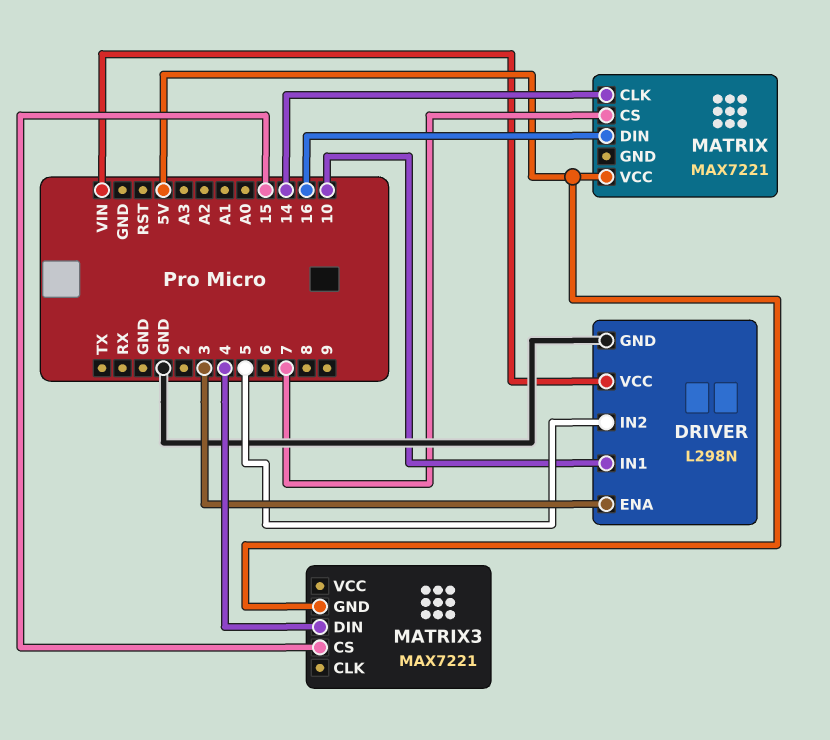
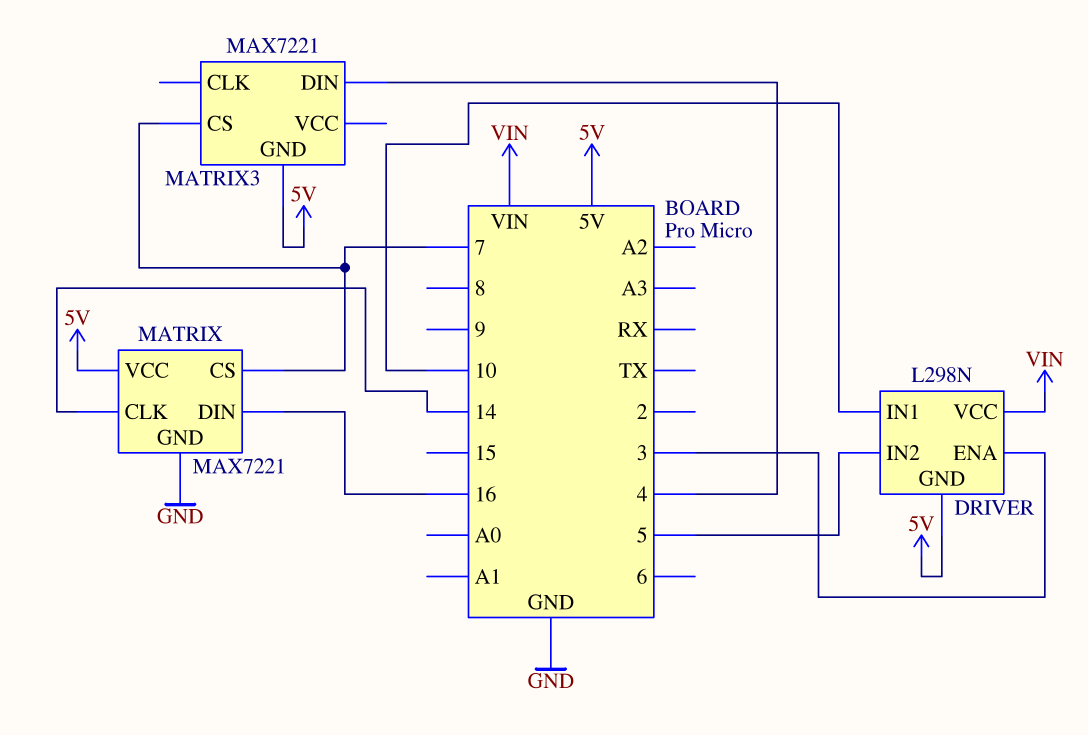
DRIVER pin GND: GND -> 5V
MATRIX pin GND: none -> GND
MATRIX3 pin CS: 15 -> 7

